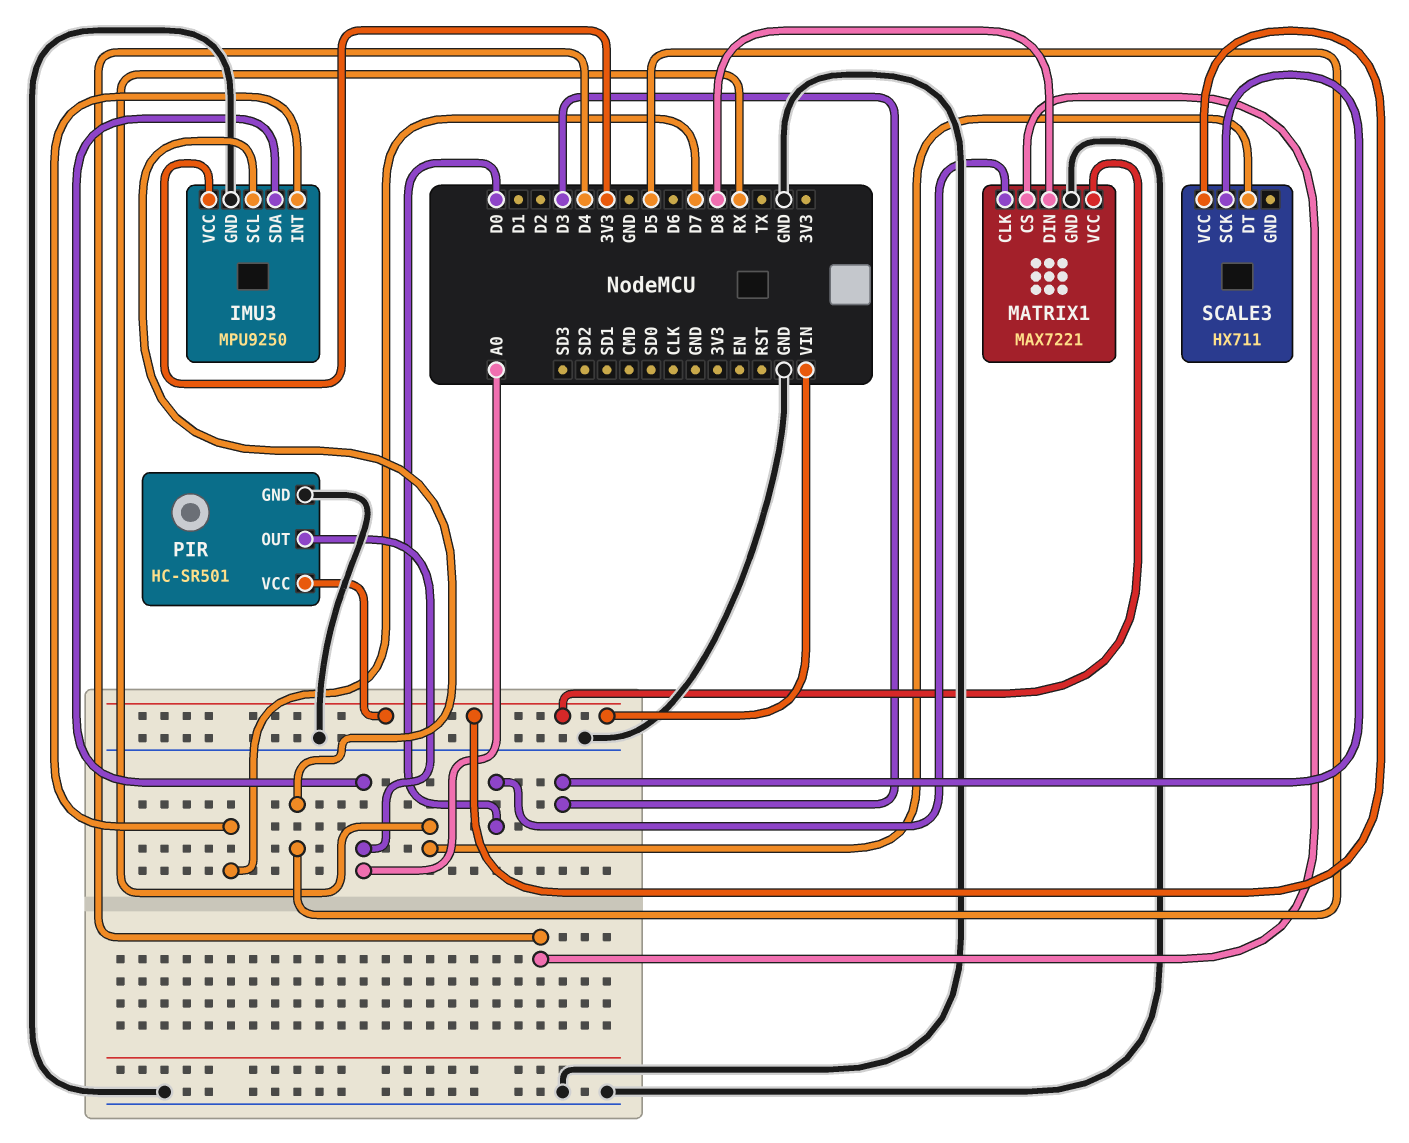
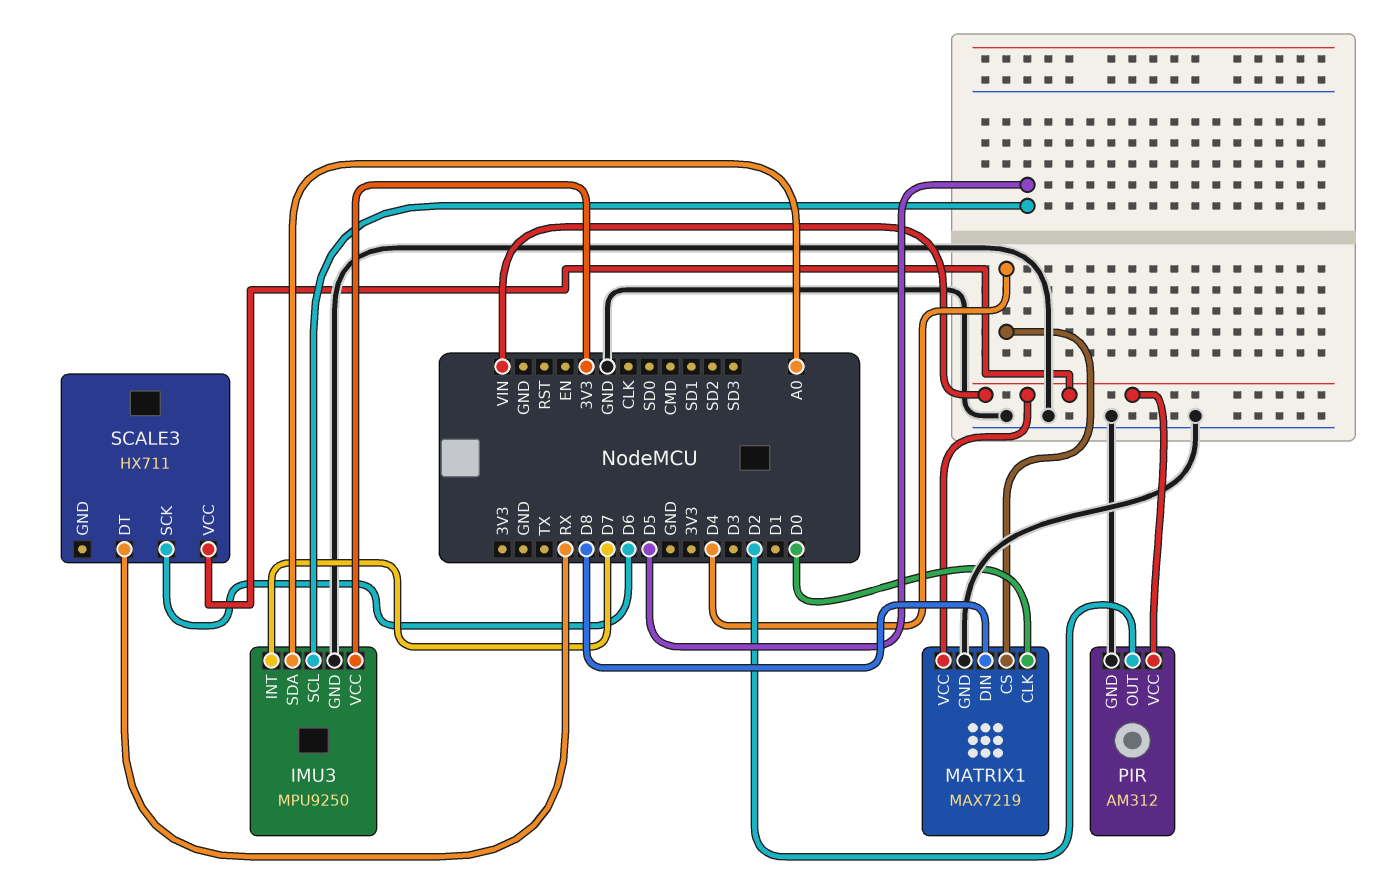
MATRIX1: MAX7221 -> MAX7219
PIR: HC-SR501 -> AM312
PIR pin OUT: A0 -> D2
SCALE3 pin SCK: D3 -> D6

